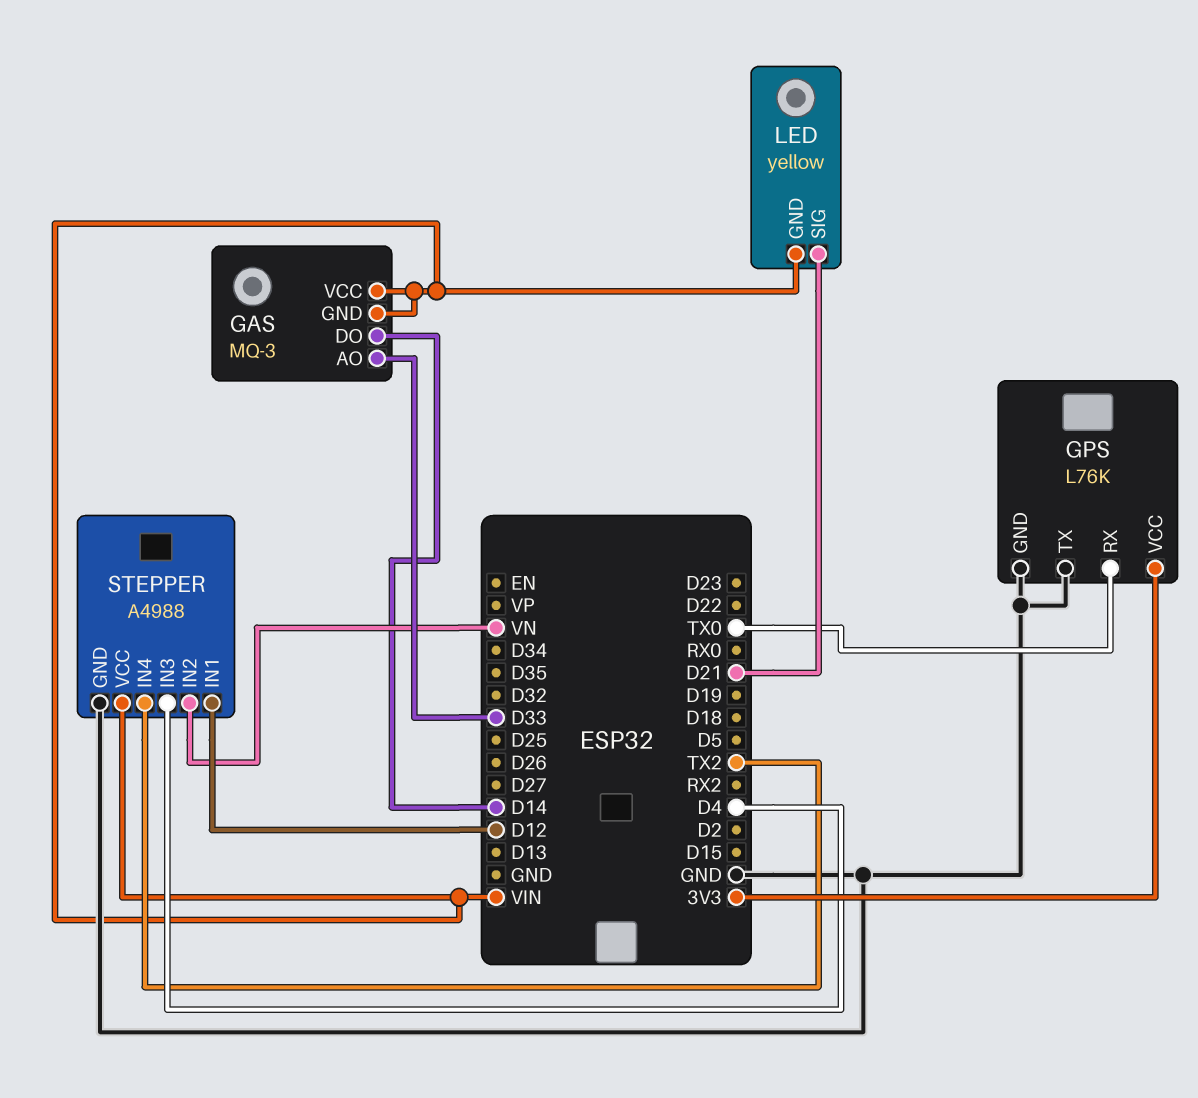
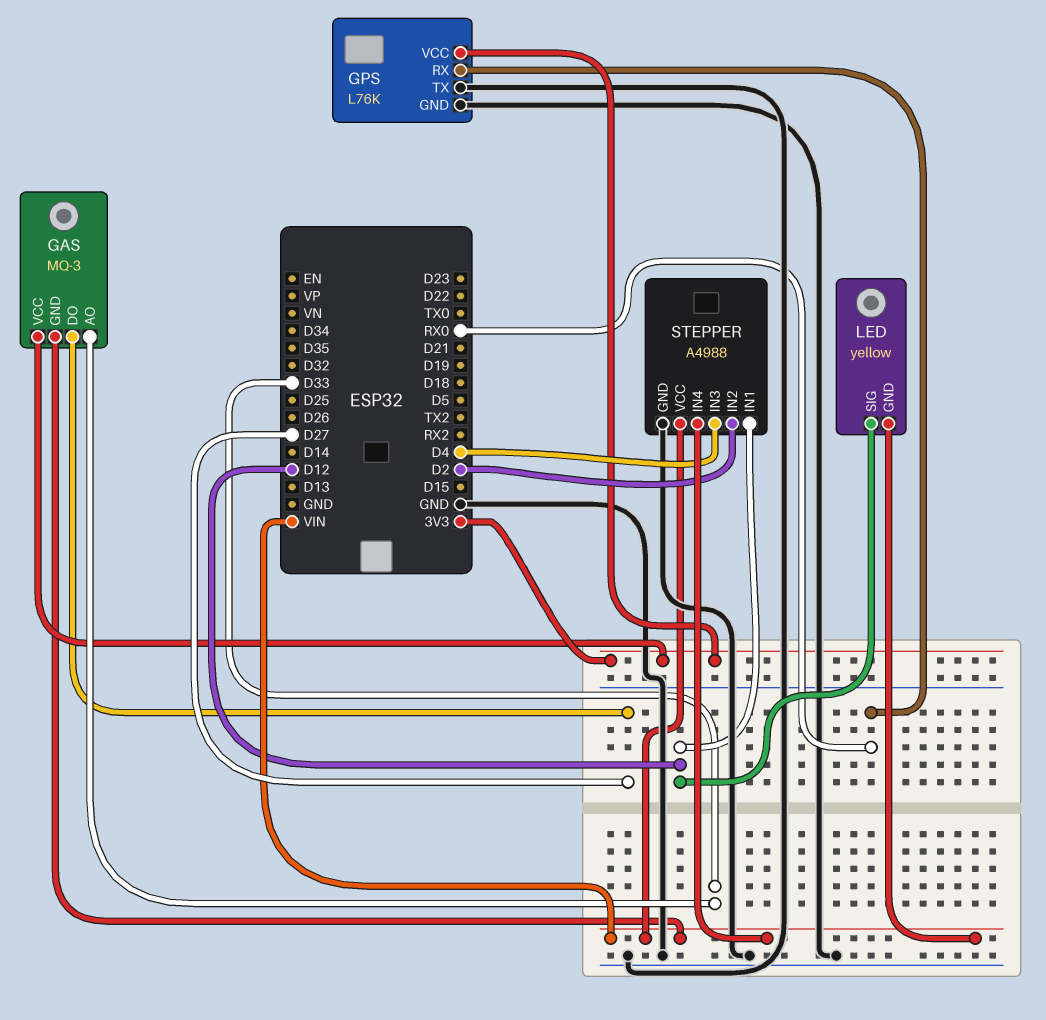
GAS pin DO: D14 -> D27
GAS pin VCC: VIN -> 3V3
GPS pin RX: TX0 -> RX0
LED pin SIG: D21 -> D12
STEPPER pin IN2: VN -> D2
STEPPER pin IN4: TX2 -> VIN

